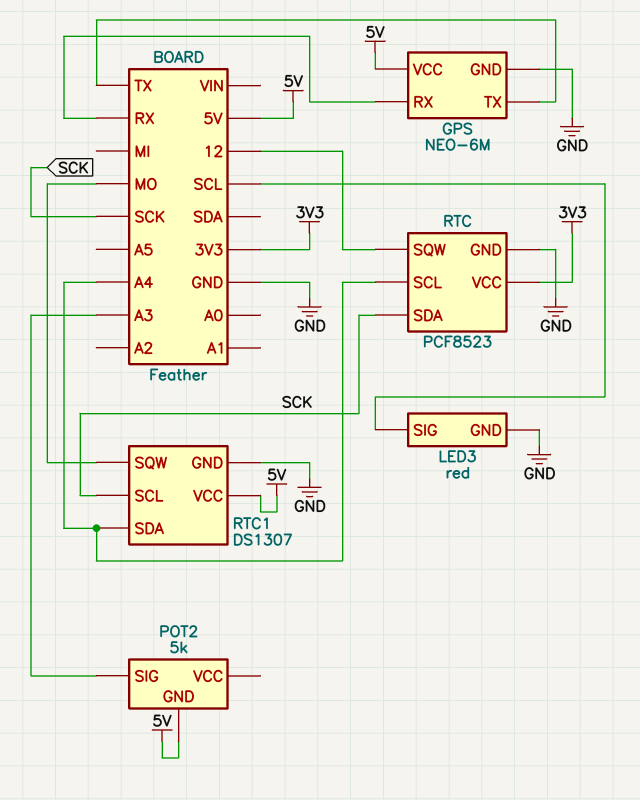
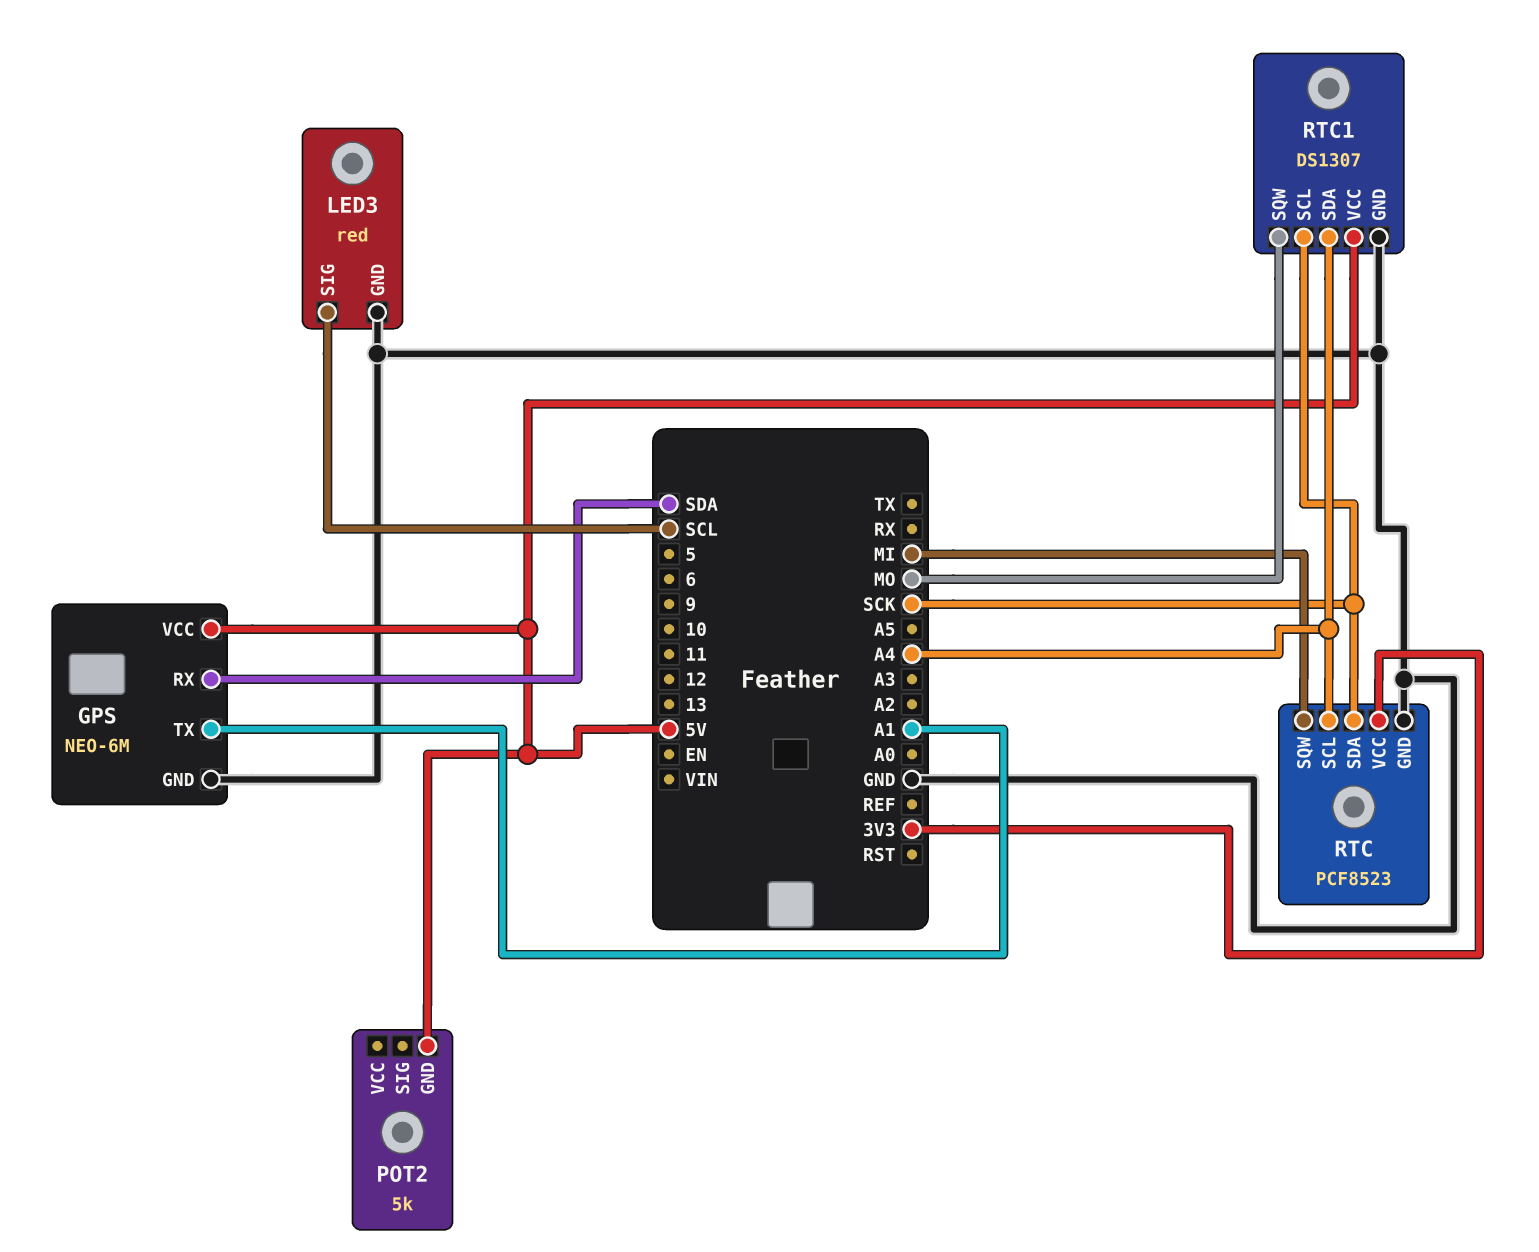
GPS pin RX: RX -> SDA
GPS pin TX: TX -> A1
POT2 pin SIG: A3 -> none
RTC pin SQW: 12 -> MI

